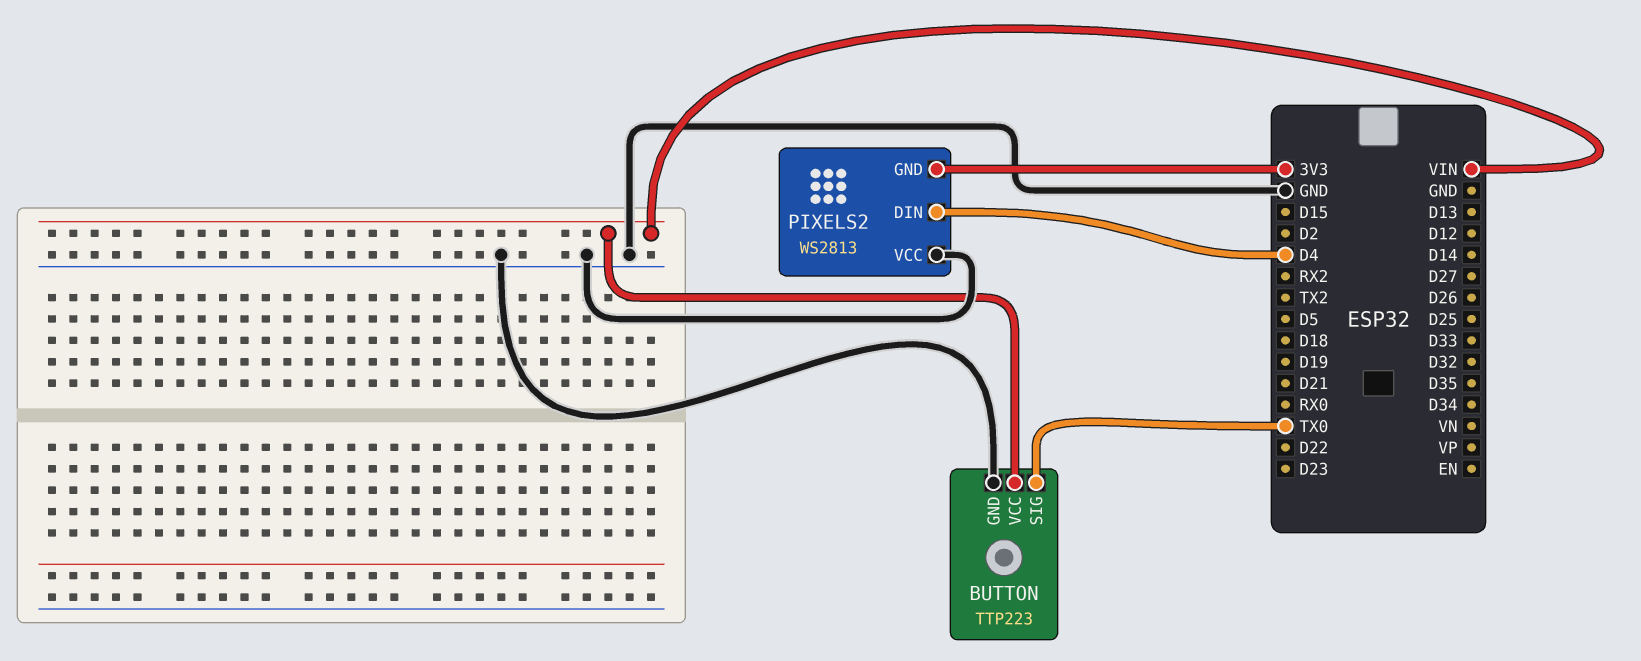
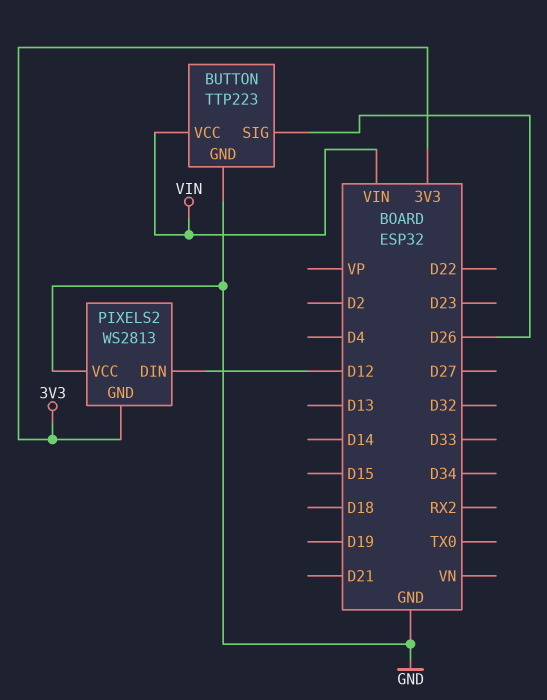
BUTTON pin SIG: TX0 -> D26
PIXELS2 pin DIN: D4 -> D12

